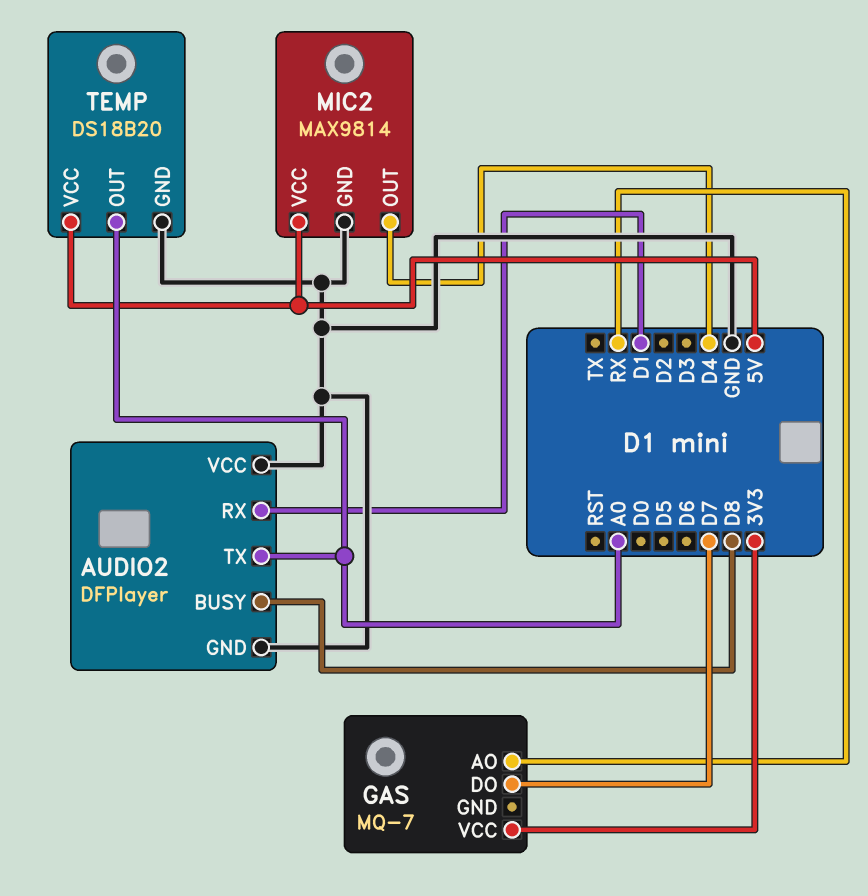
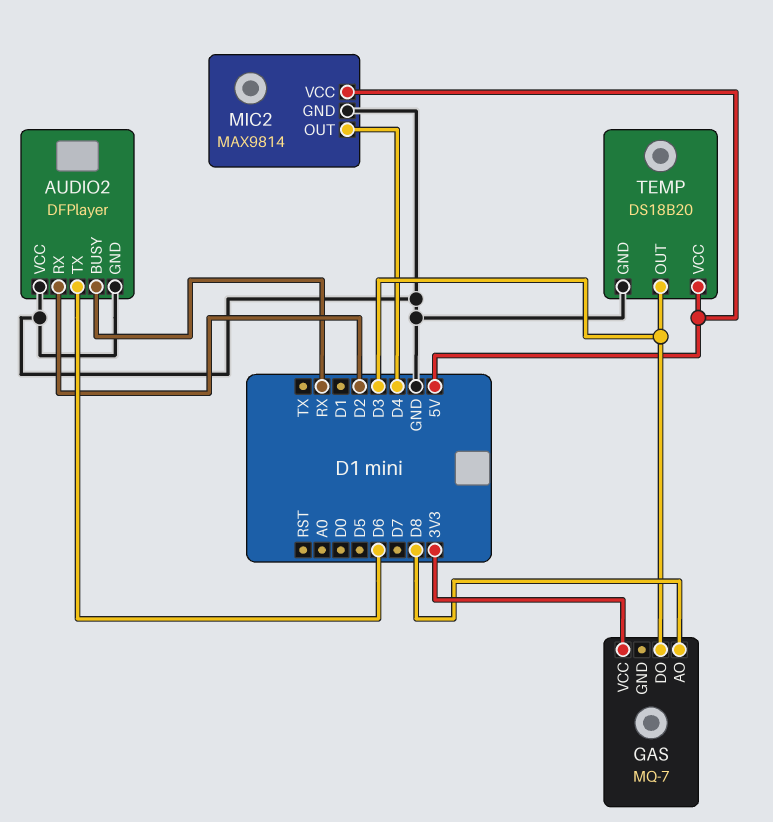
AUDIO2 pin BUSY: D8 -> RX
AUDIO2 pin RX: D1 -> D2
AUDIO2 pin TX: A0 -> D6
GAS pin AO: RX -> D8
GAS pin DO: D7 -> D3
TEMP pin OUT: A0 -> D3

